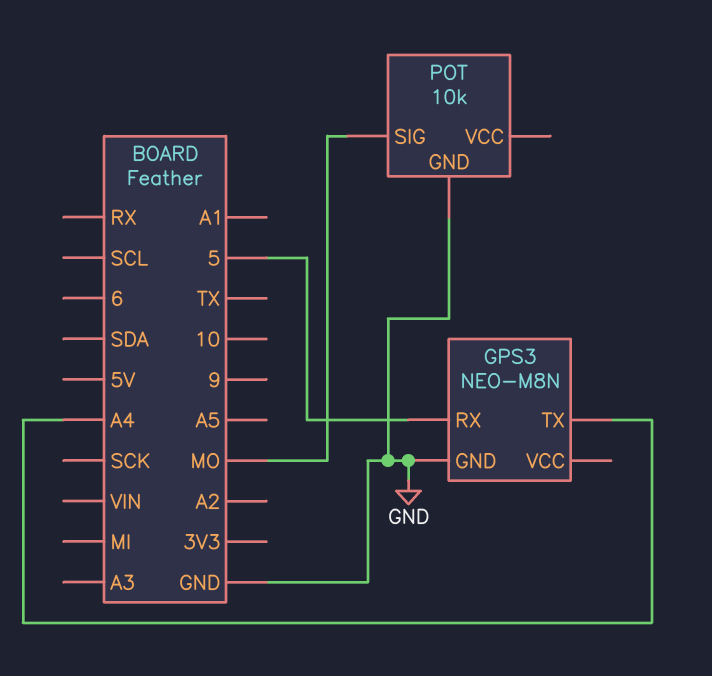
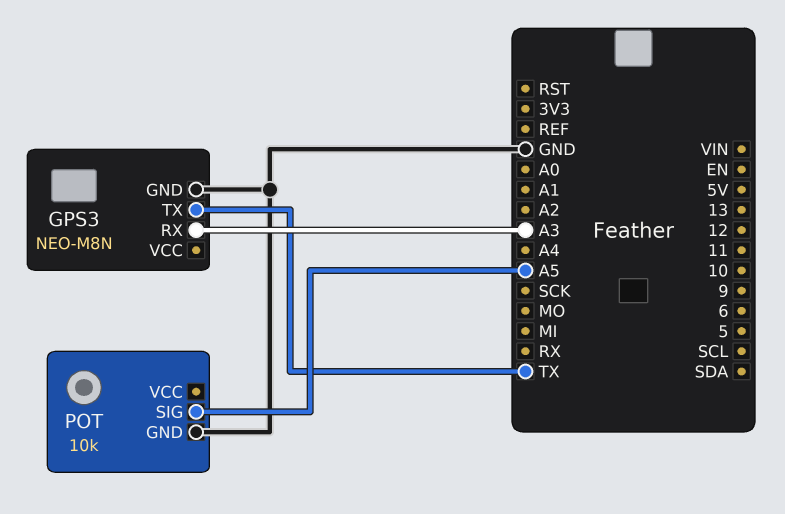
GPS3 pin RX: 5 -> A3
GPS3 pin TX: A4 -> TX
POT pin SIG: MO -> A5

